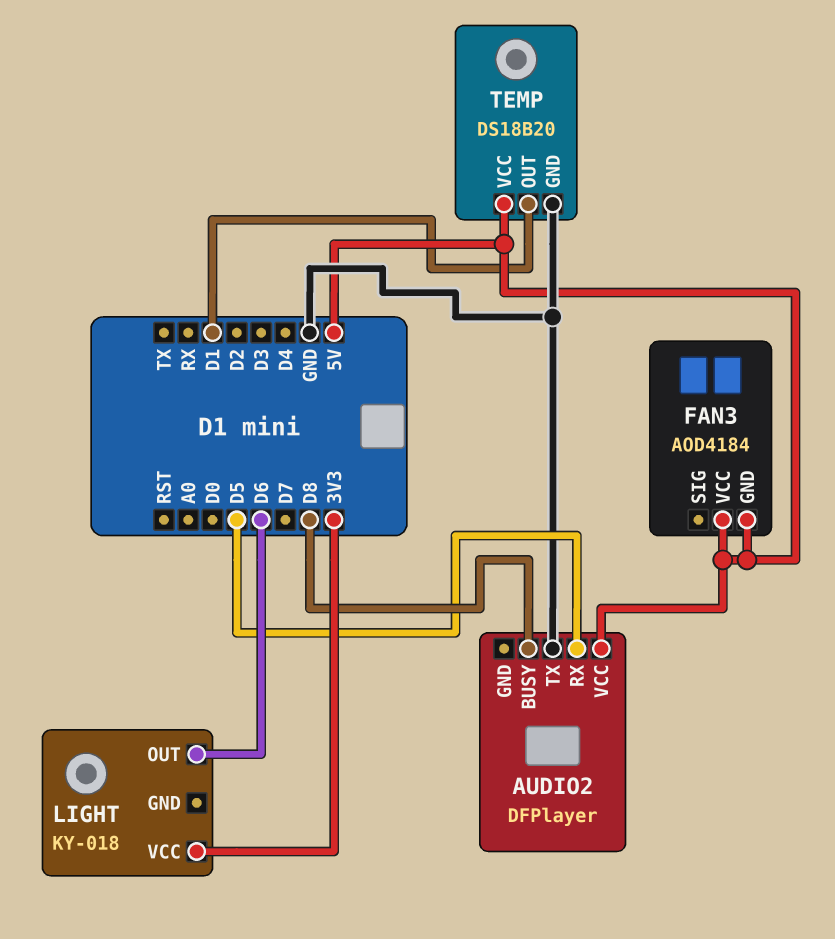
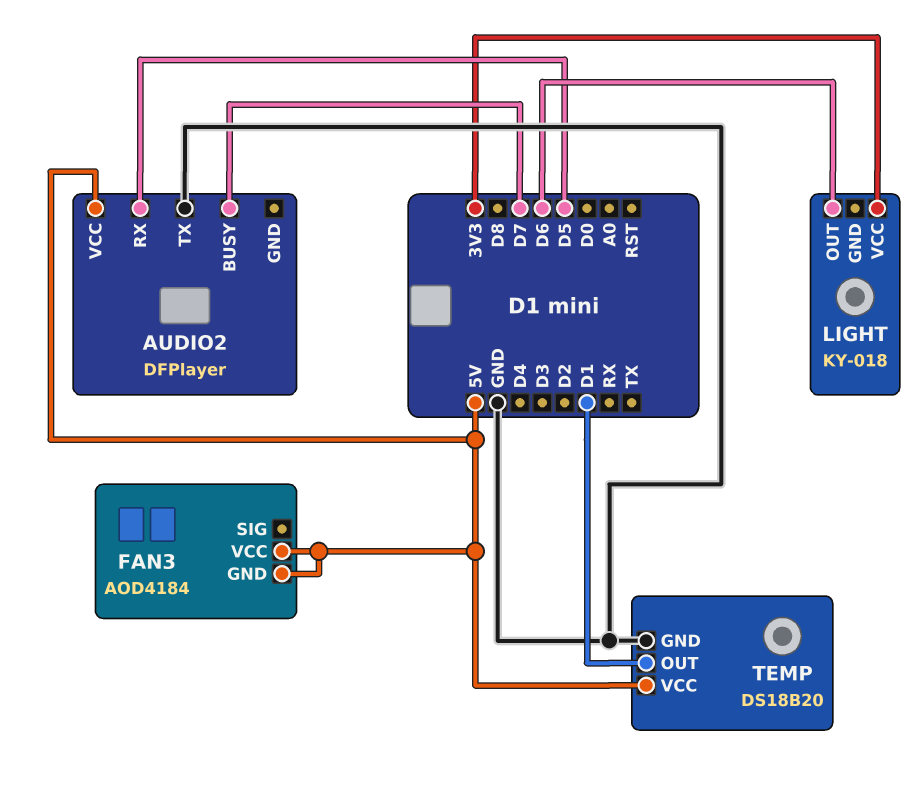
AUDIO2 pin BUSY: D8 -> D7

